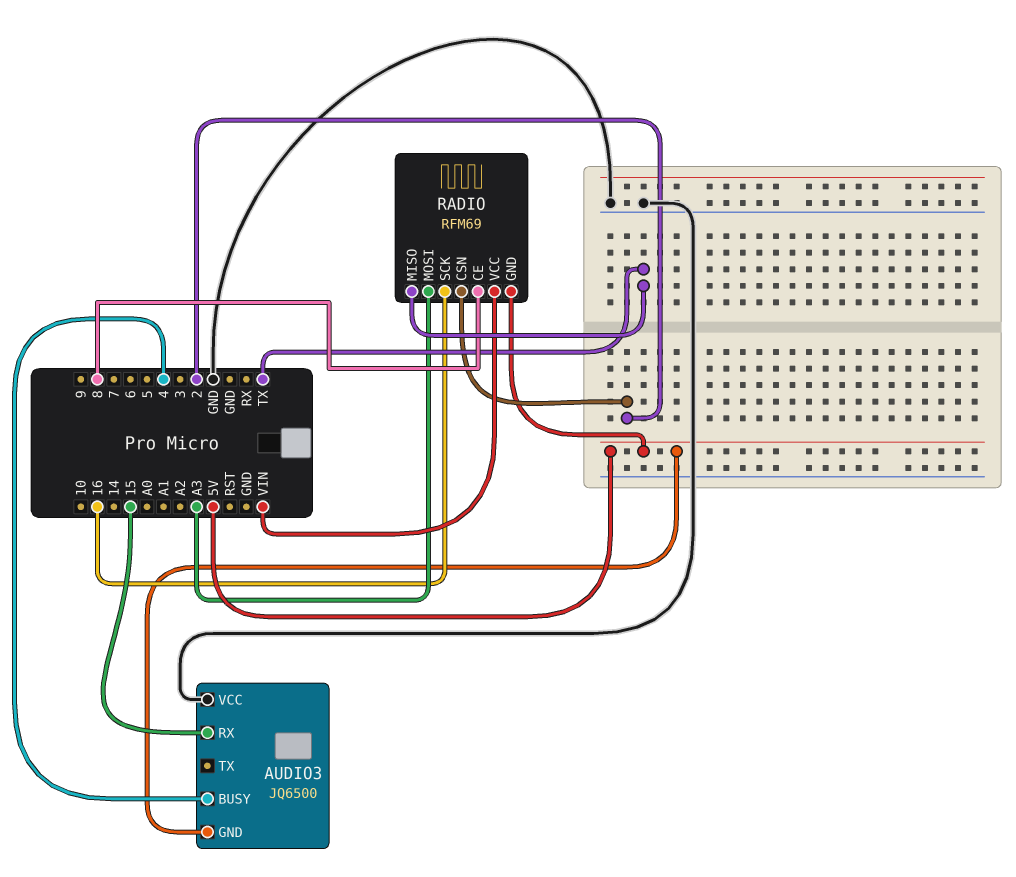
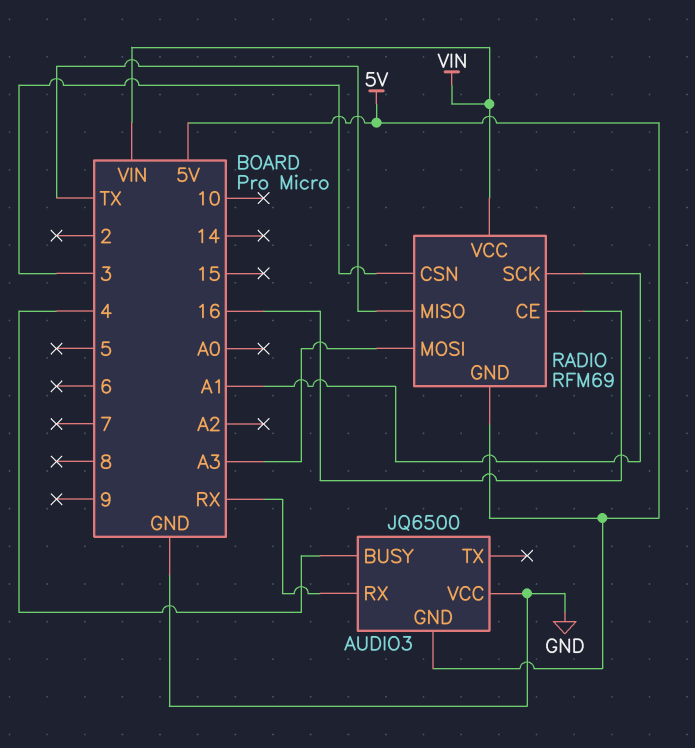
AUDIO3 pin RX: 15 -> RX
RADIO pin CE: 8 -> 16
RADIO pin CSN: 2 -> 3
RADIO pin SCK: 16 -> A1

